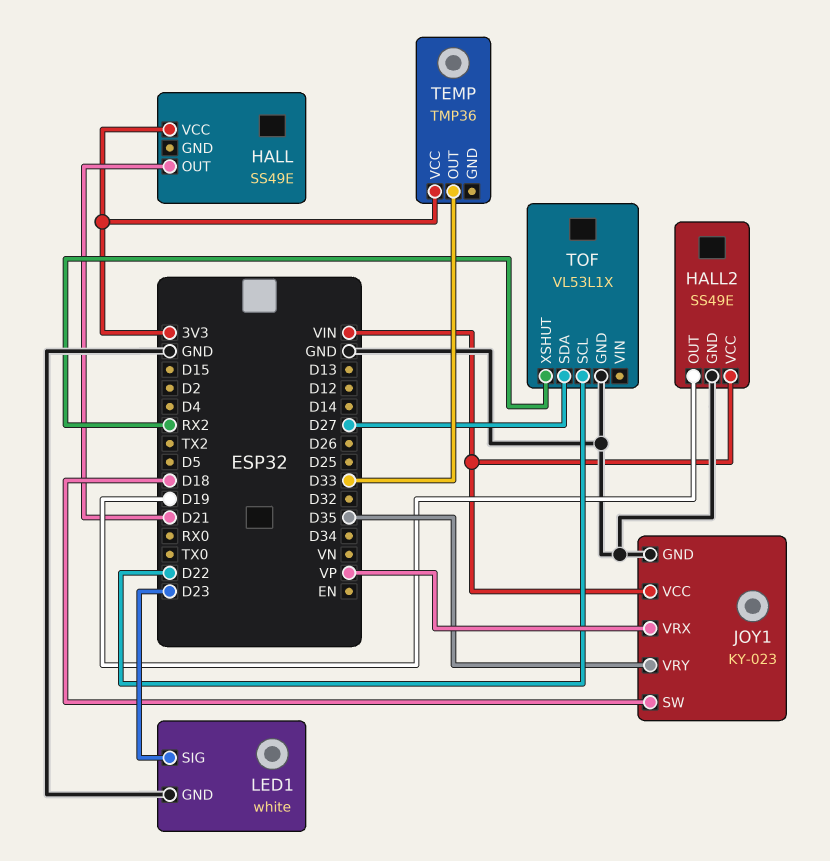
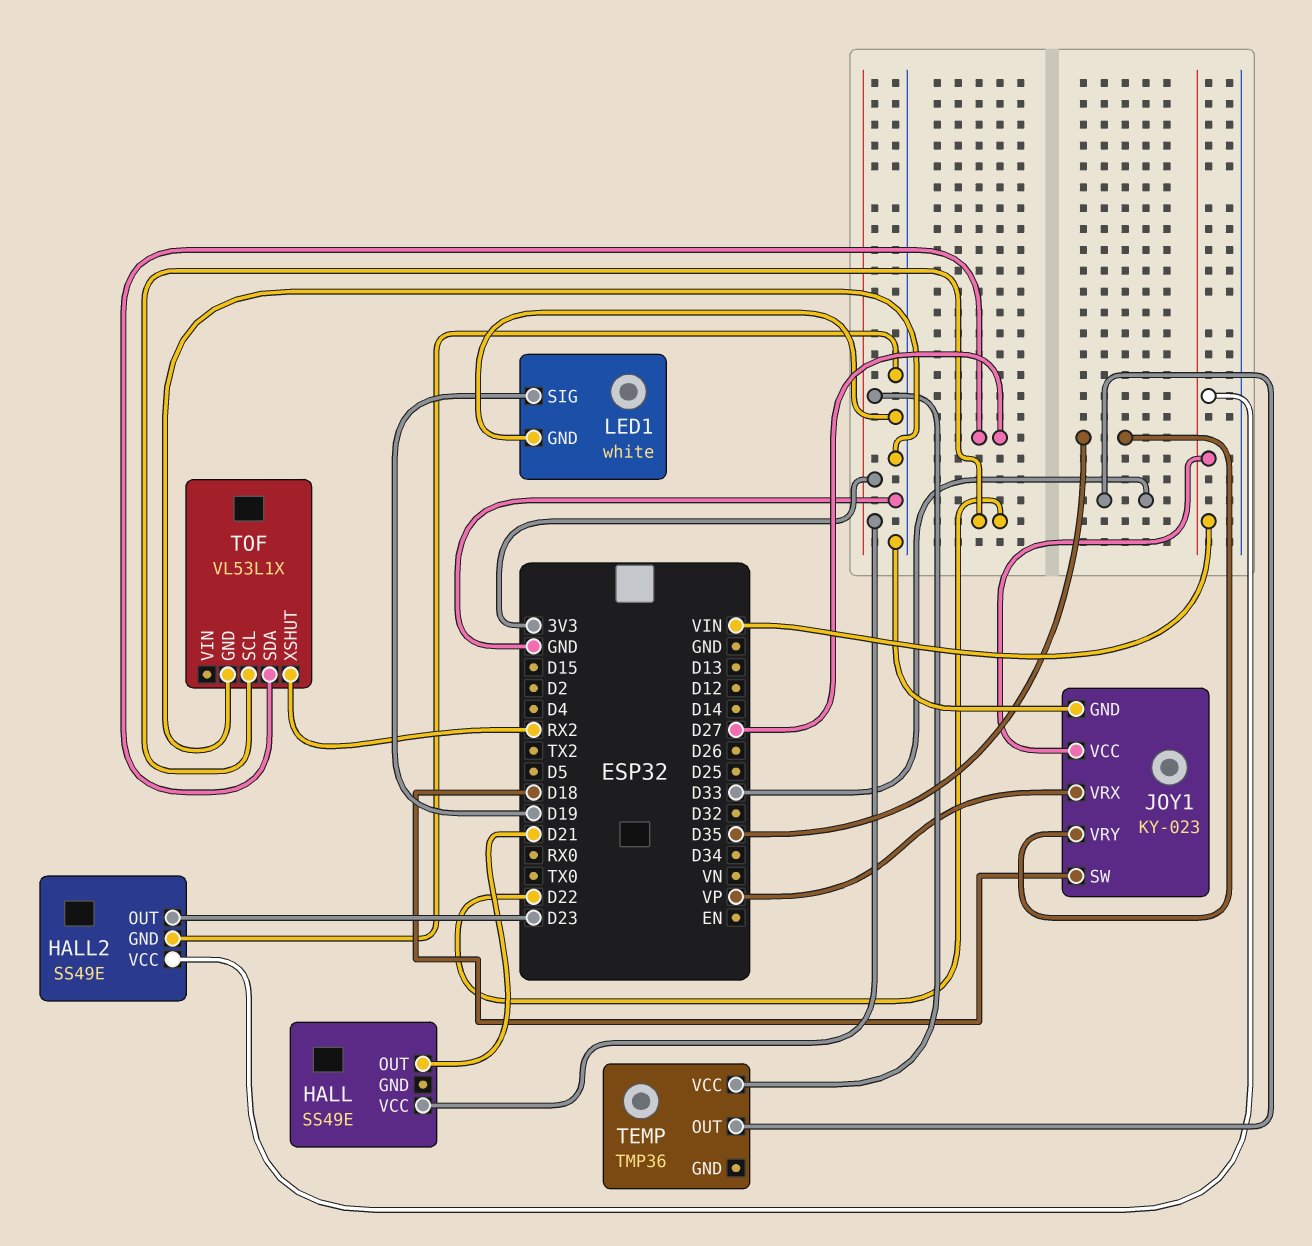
HALL2 pin OUT: D19 -> D23
LED1 pin SIG: D23 -> D19

